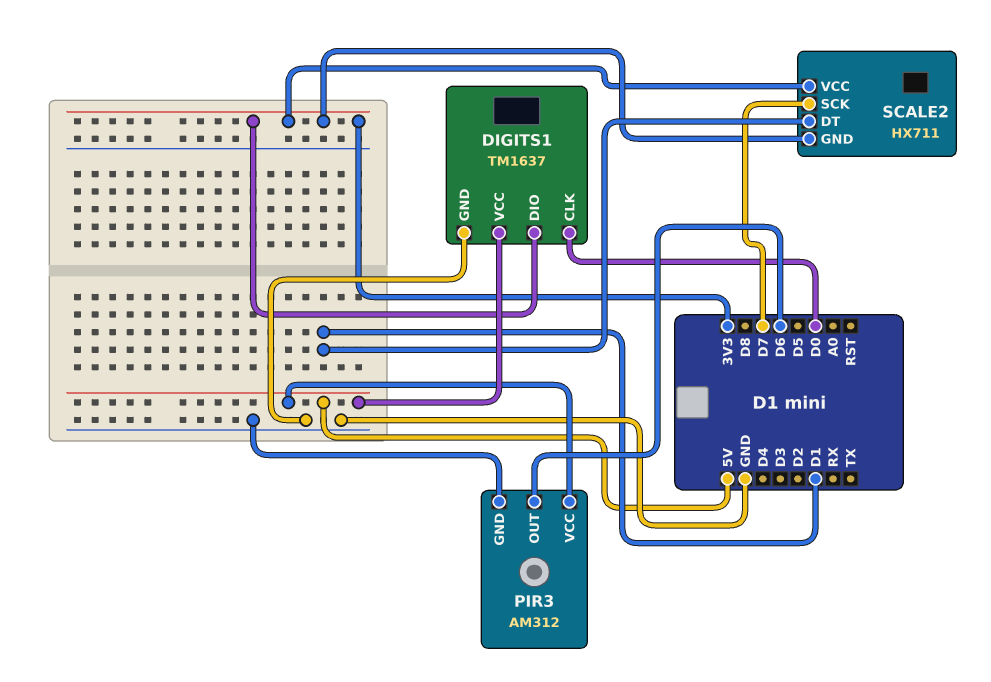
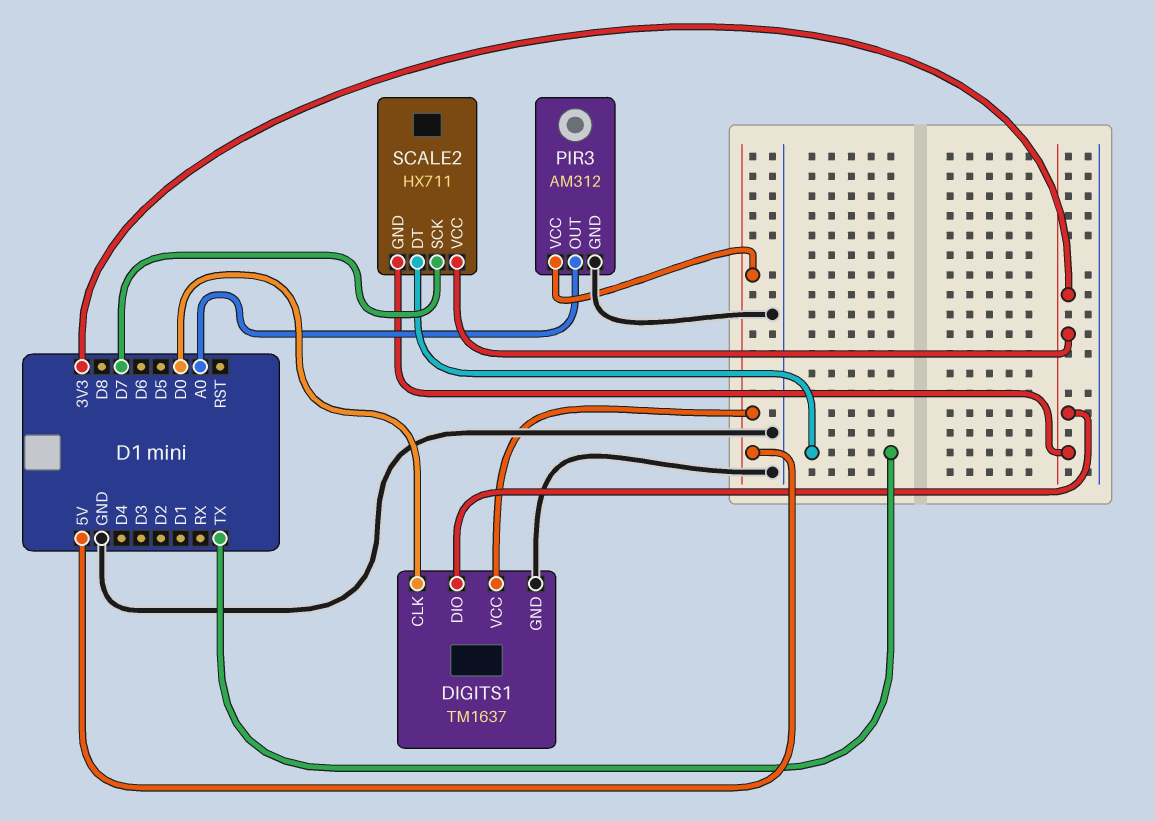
PIR3 pin OUT: D6 -> A0
SCALE2 pin DT: D1 -> TX

